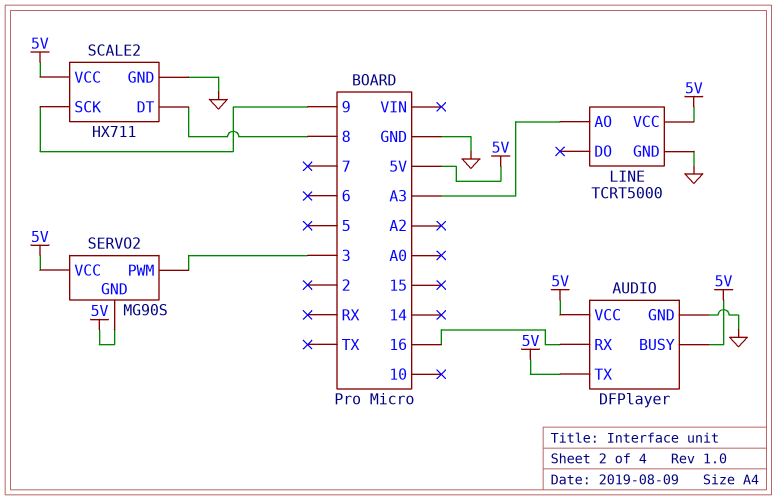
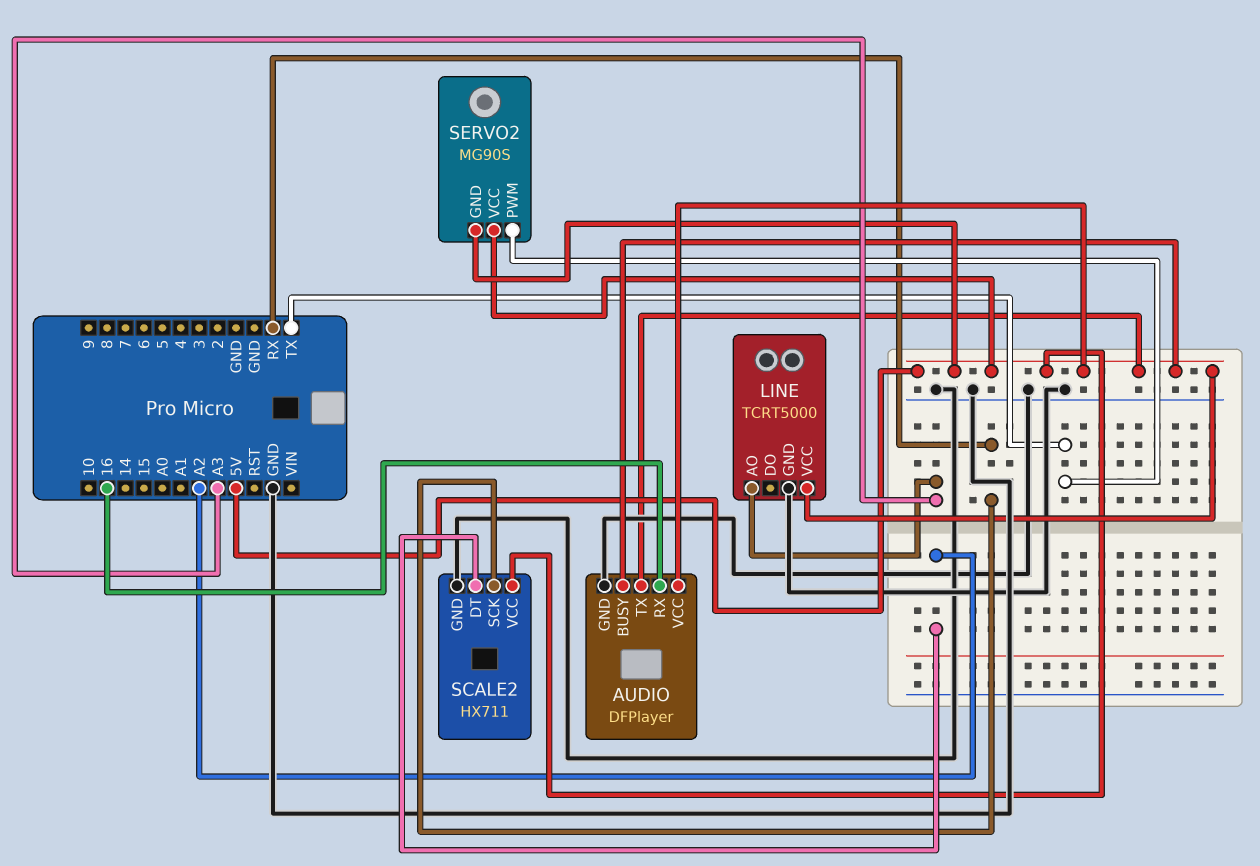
SCALE2 pin DT: 8 -> A2
SCALE2 pin SCK: 9 -> RX
SERVO2 pin PWM: 3 -> TX

